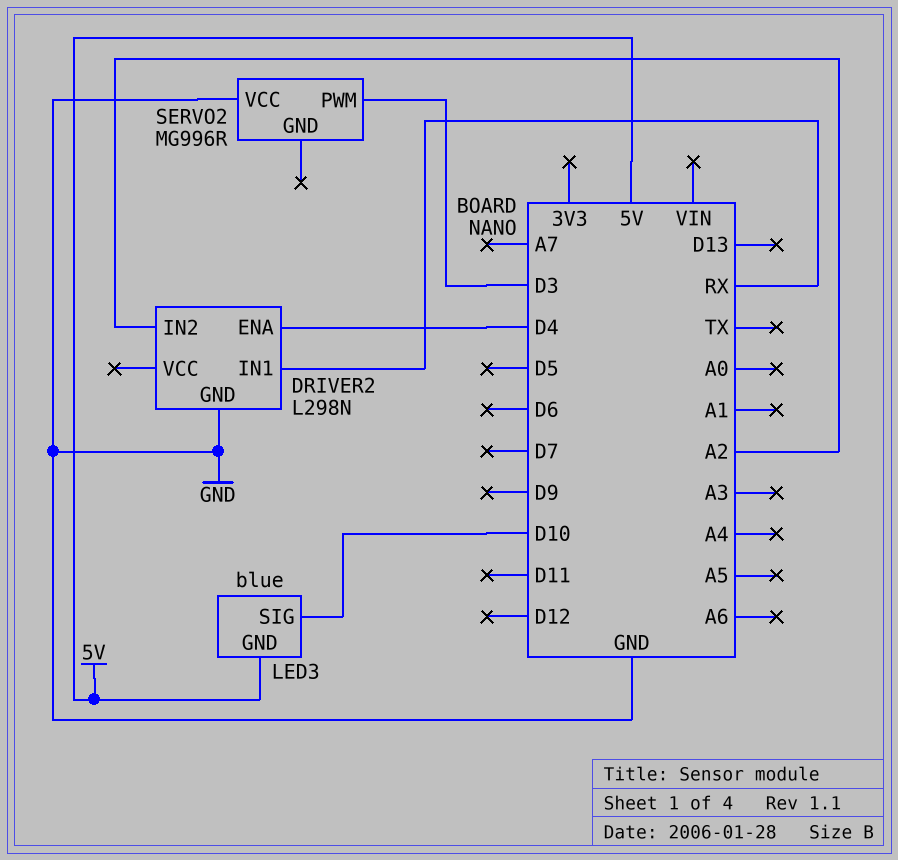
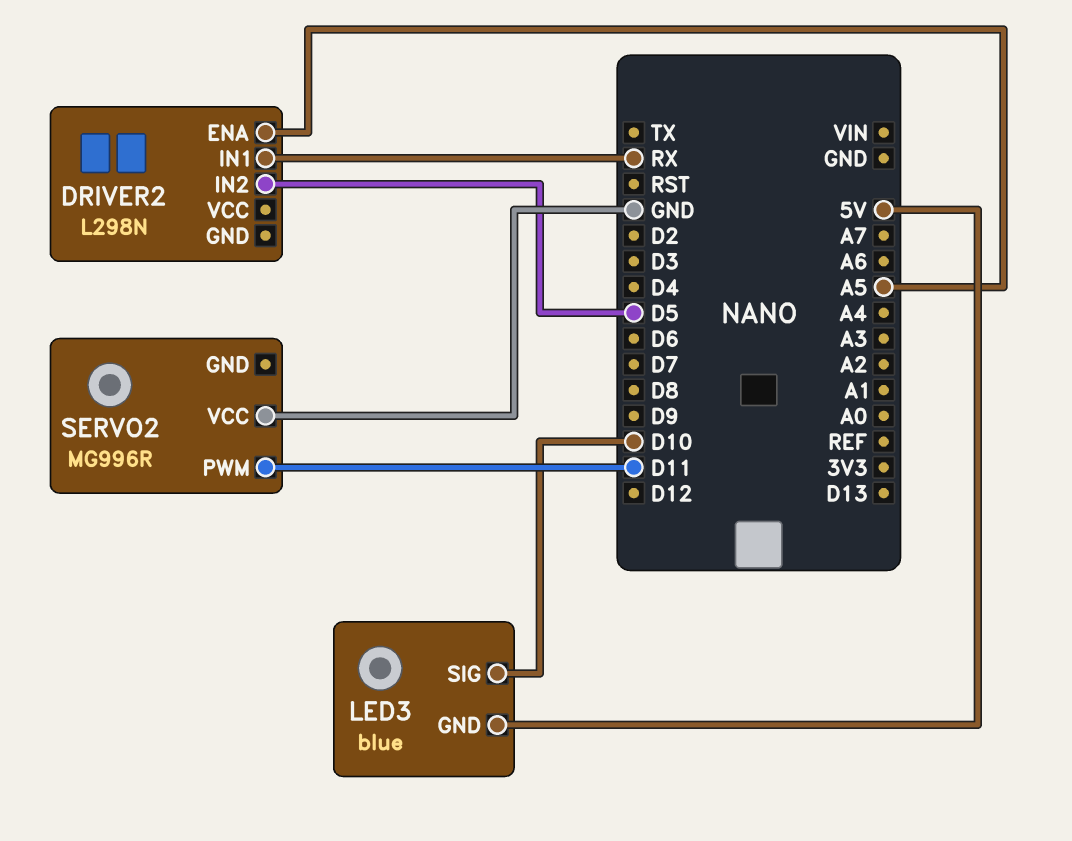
DRIVER2 pin ENA: D4 -> A5
DRIVER2 pin GND: GND -> none
DRIVER2 pin IN2: A2 -> D5
SERVO2 pin PWM: D3 -> D11

